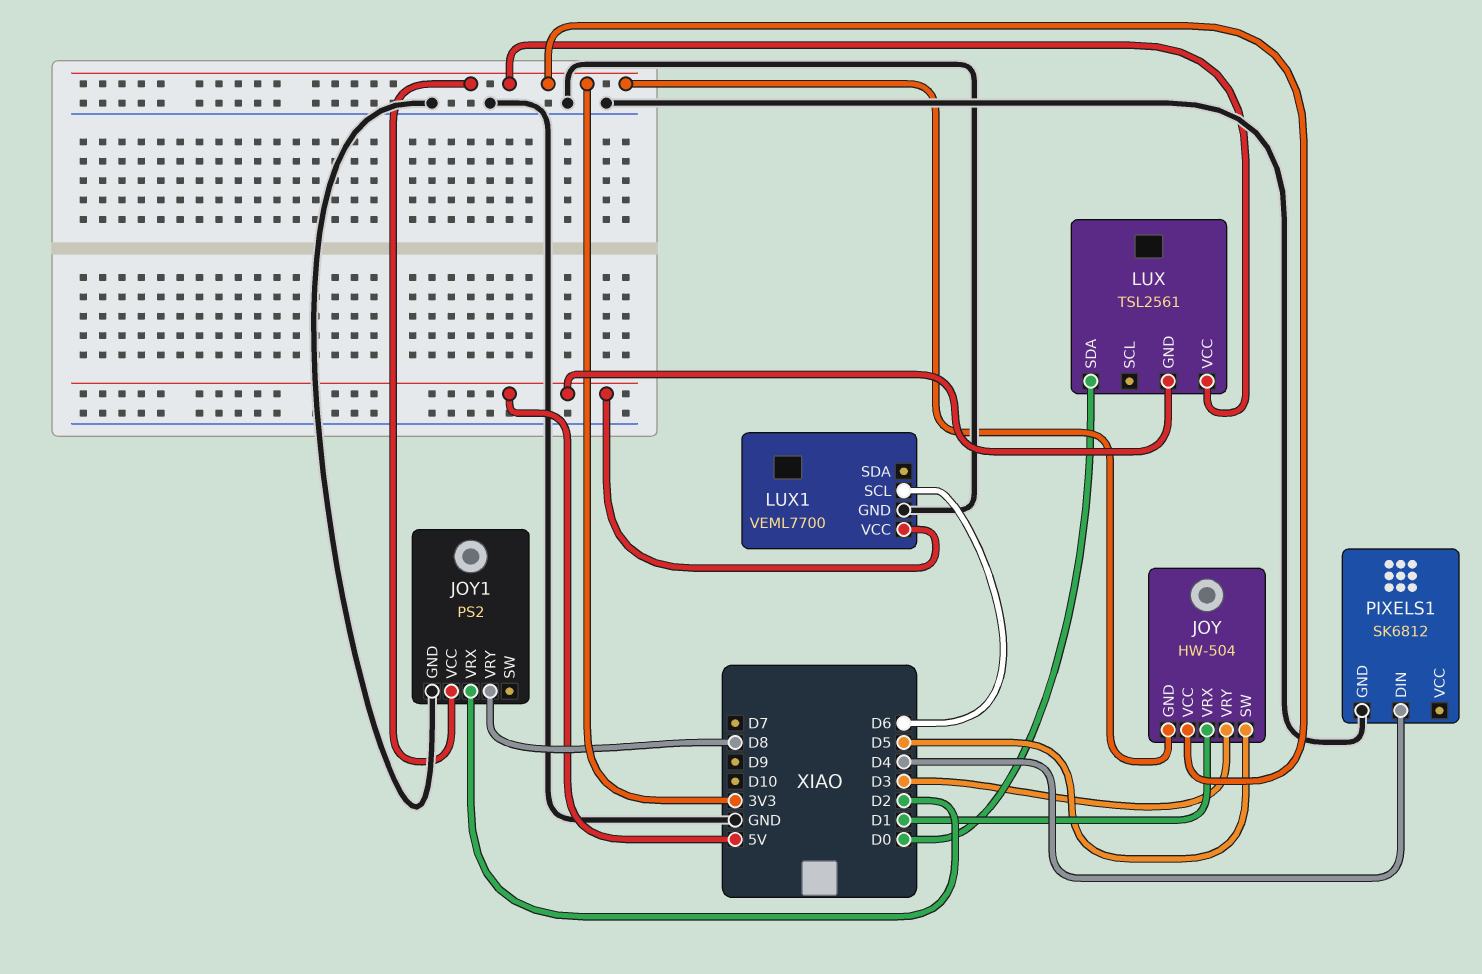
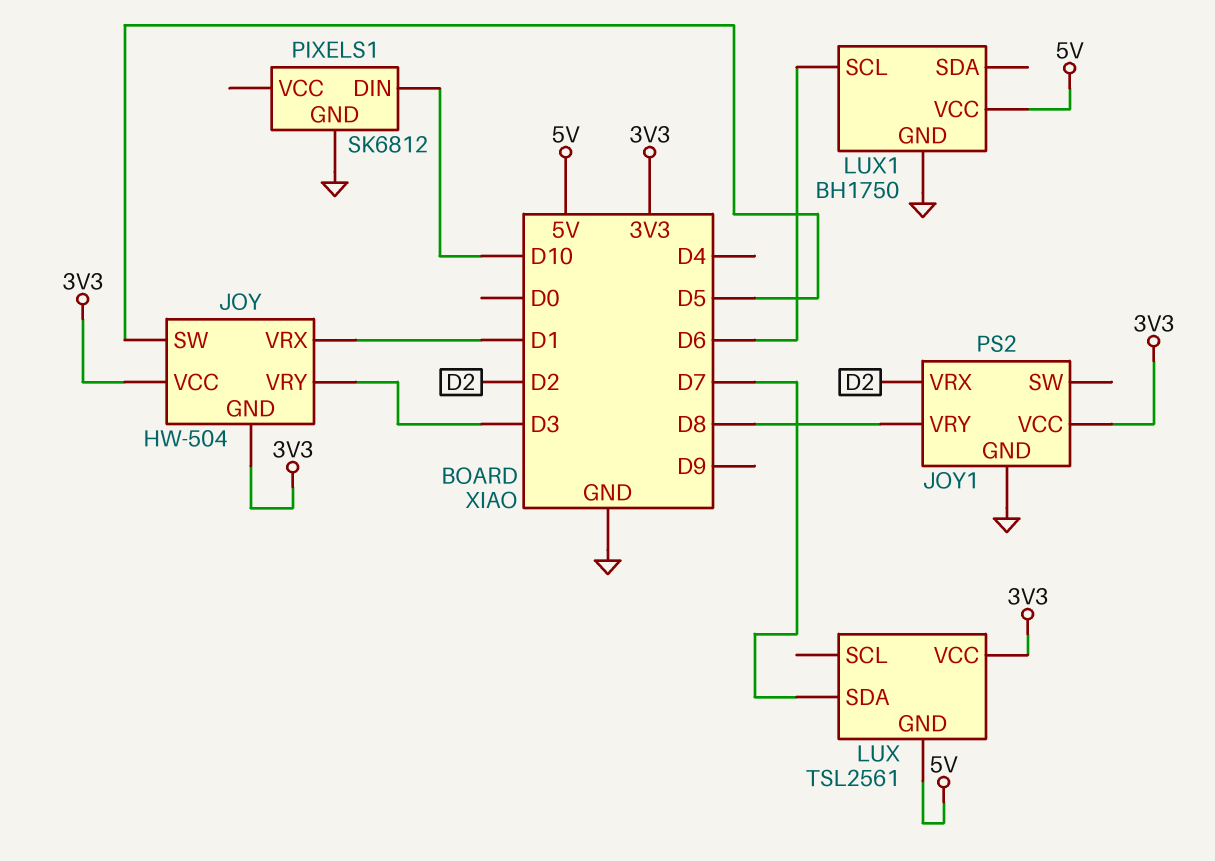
LUX pin SDA: D0 -> D7
LUX1: VEML7700 -> BH1750
PIXELS1 pin DIN: D4 -> D10

